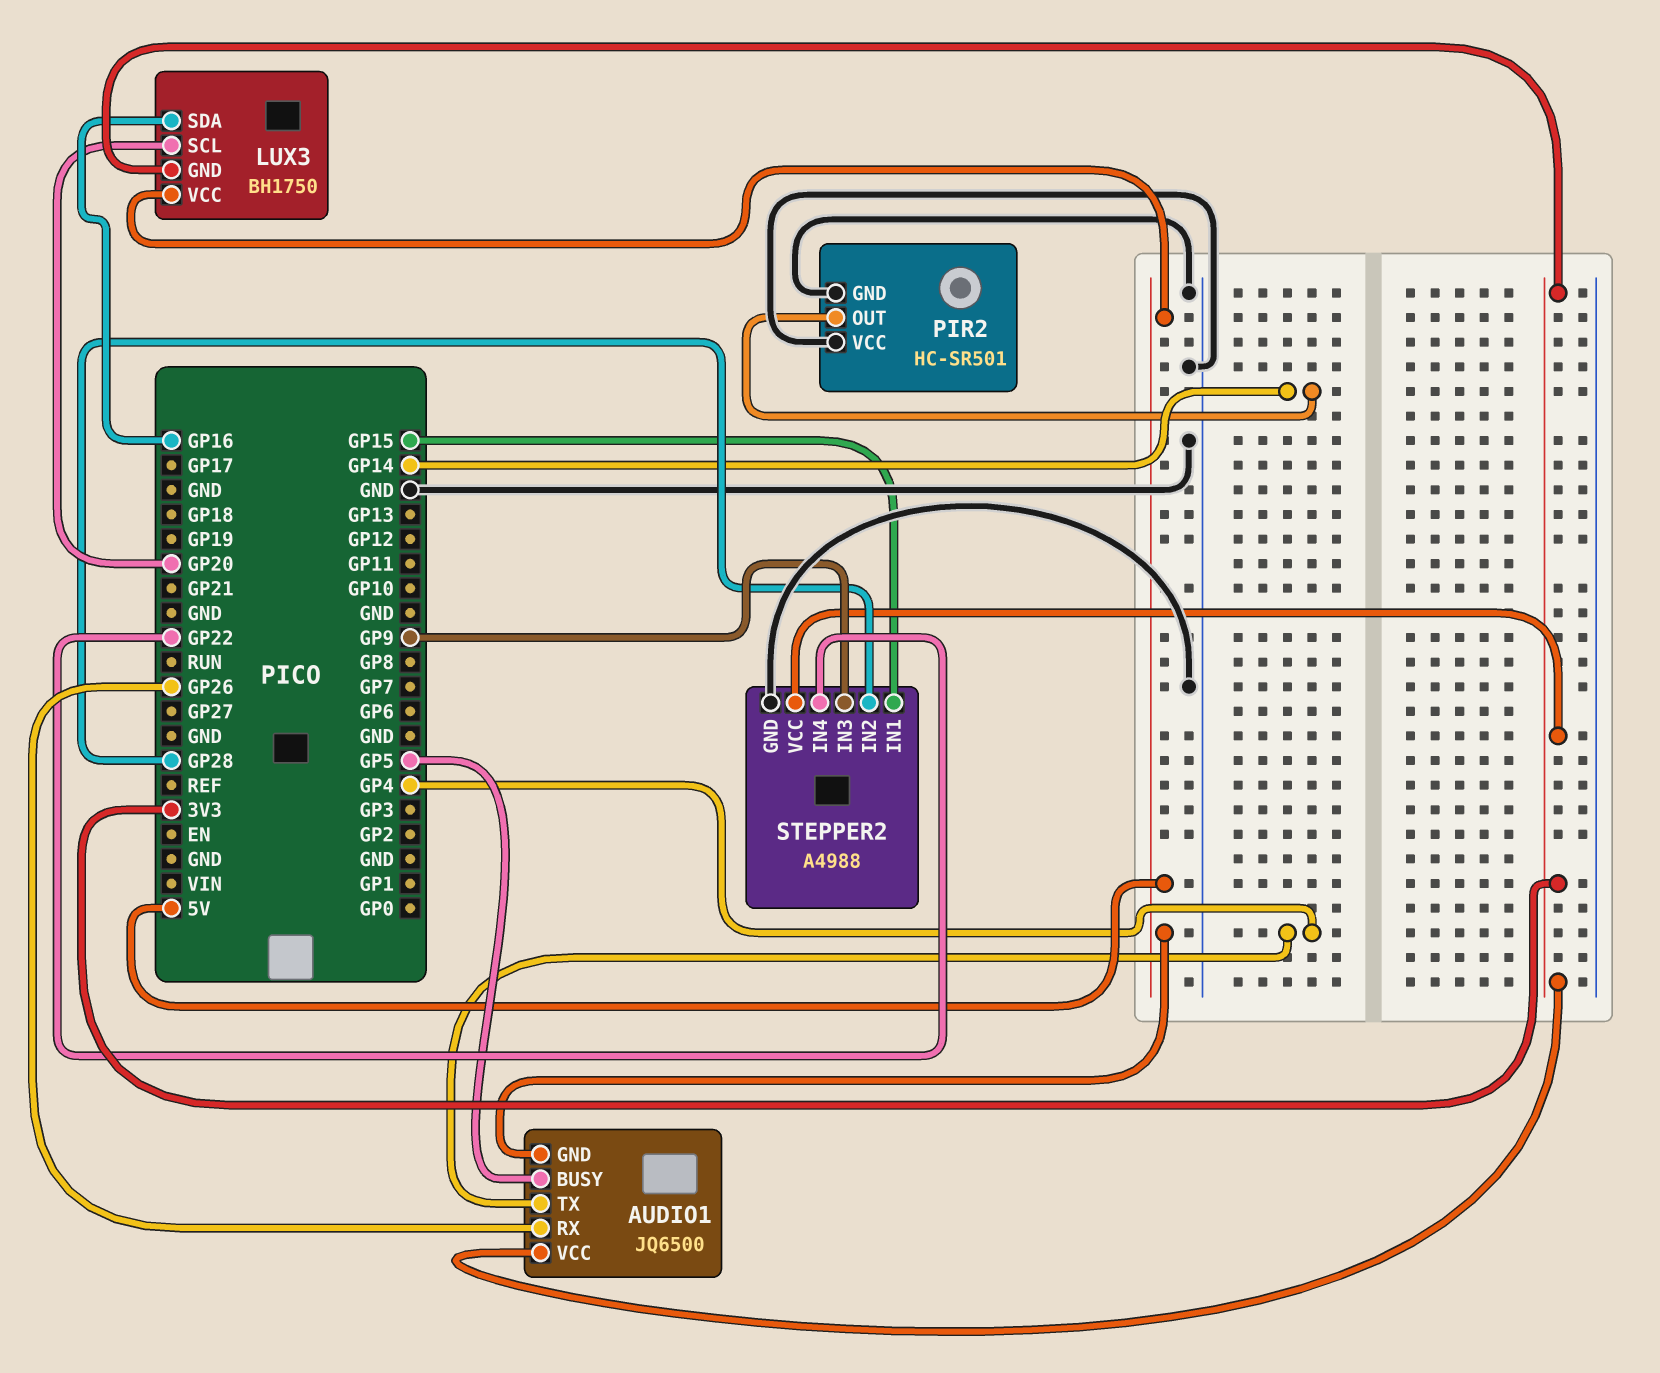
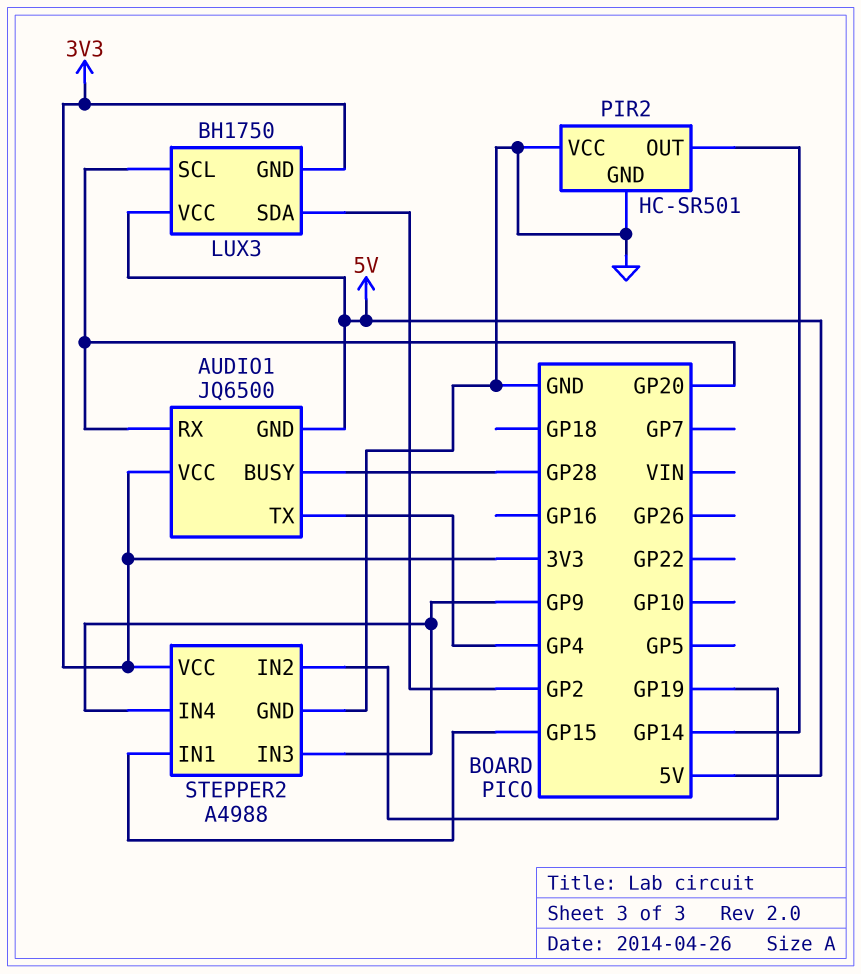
AUDIO1 pin BUSY: GP5 -> GP28
AUDIO1 pin RX: GP26 -> GP20
LUX3 pin SDA: GP16 -> GP2
STEPPER2 pin IN2: GP28 -> GP19
STEPPER2 pin IN4: GP22 -> GP9

